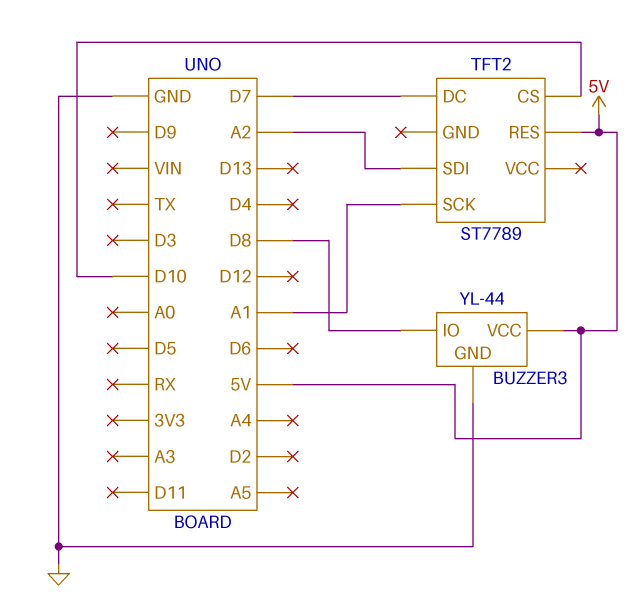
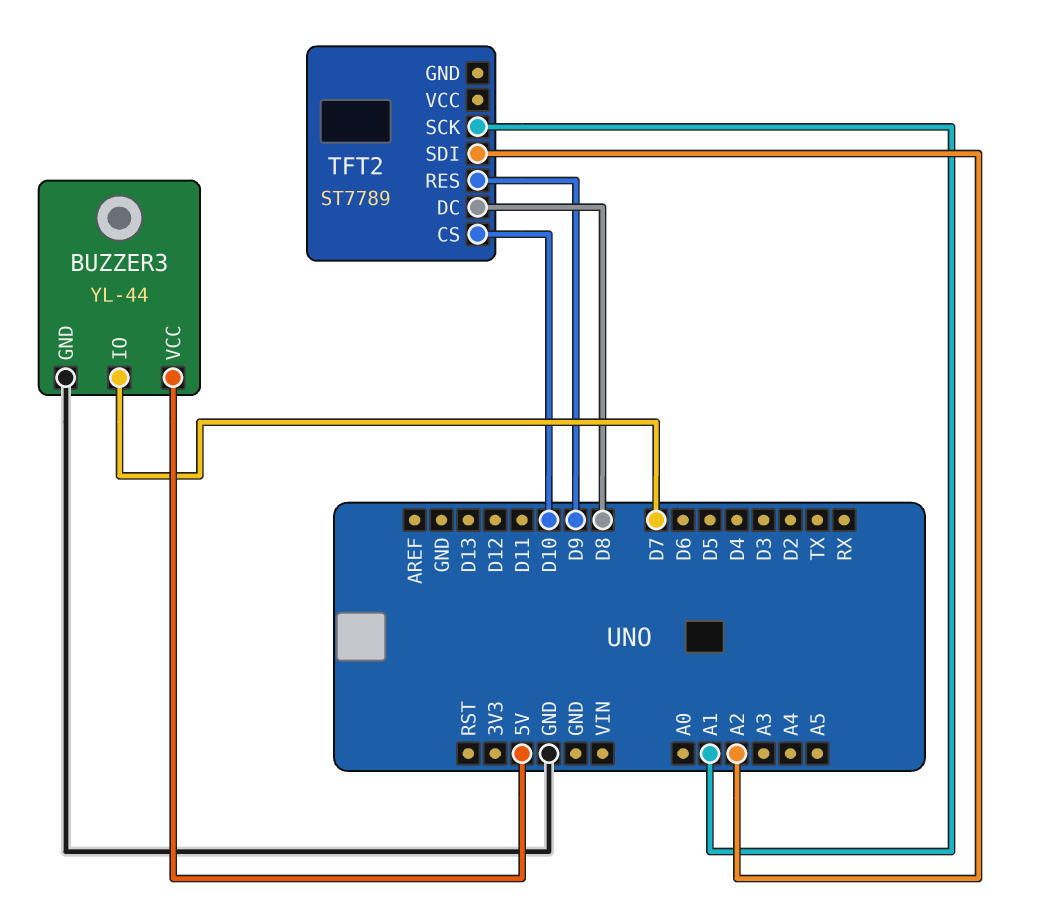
BUZZER3 pin IO: D8 -> D7
TFT2 pin DC: D7 -> D8
TFT2 pin RES: 5V -> D9

